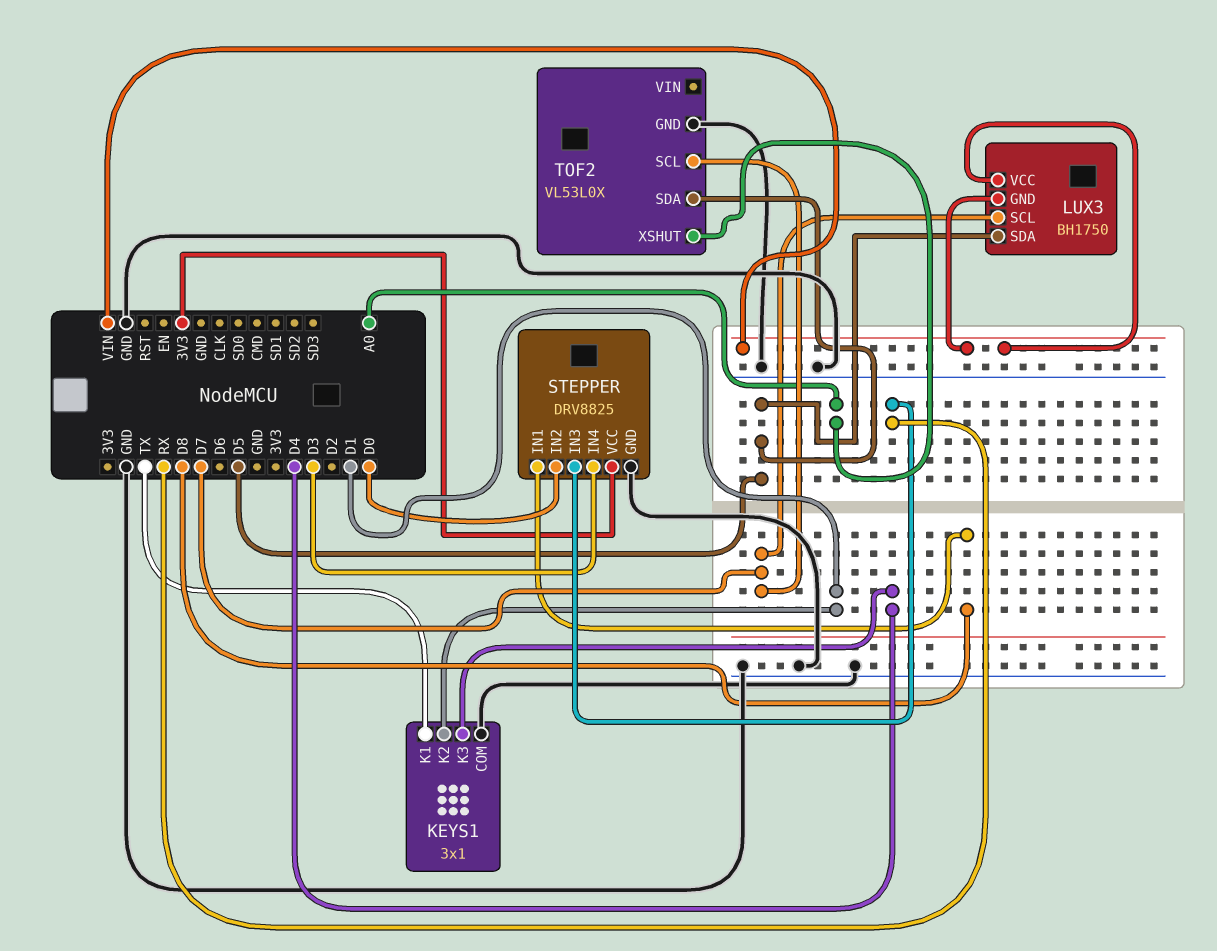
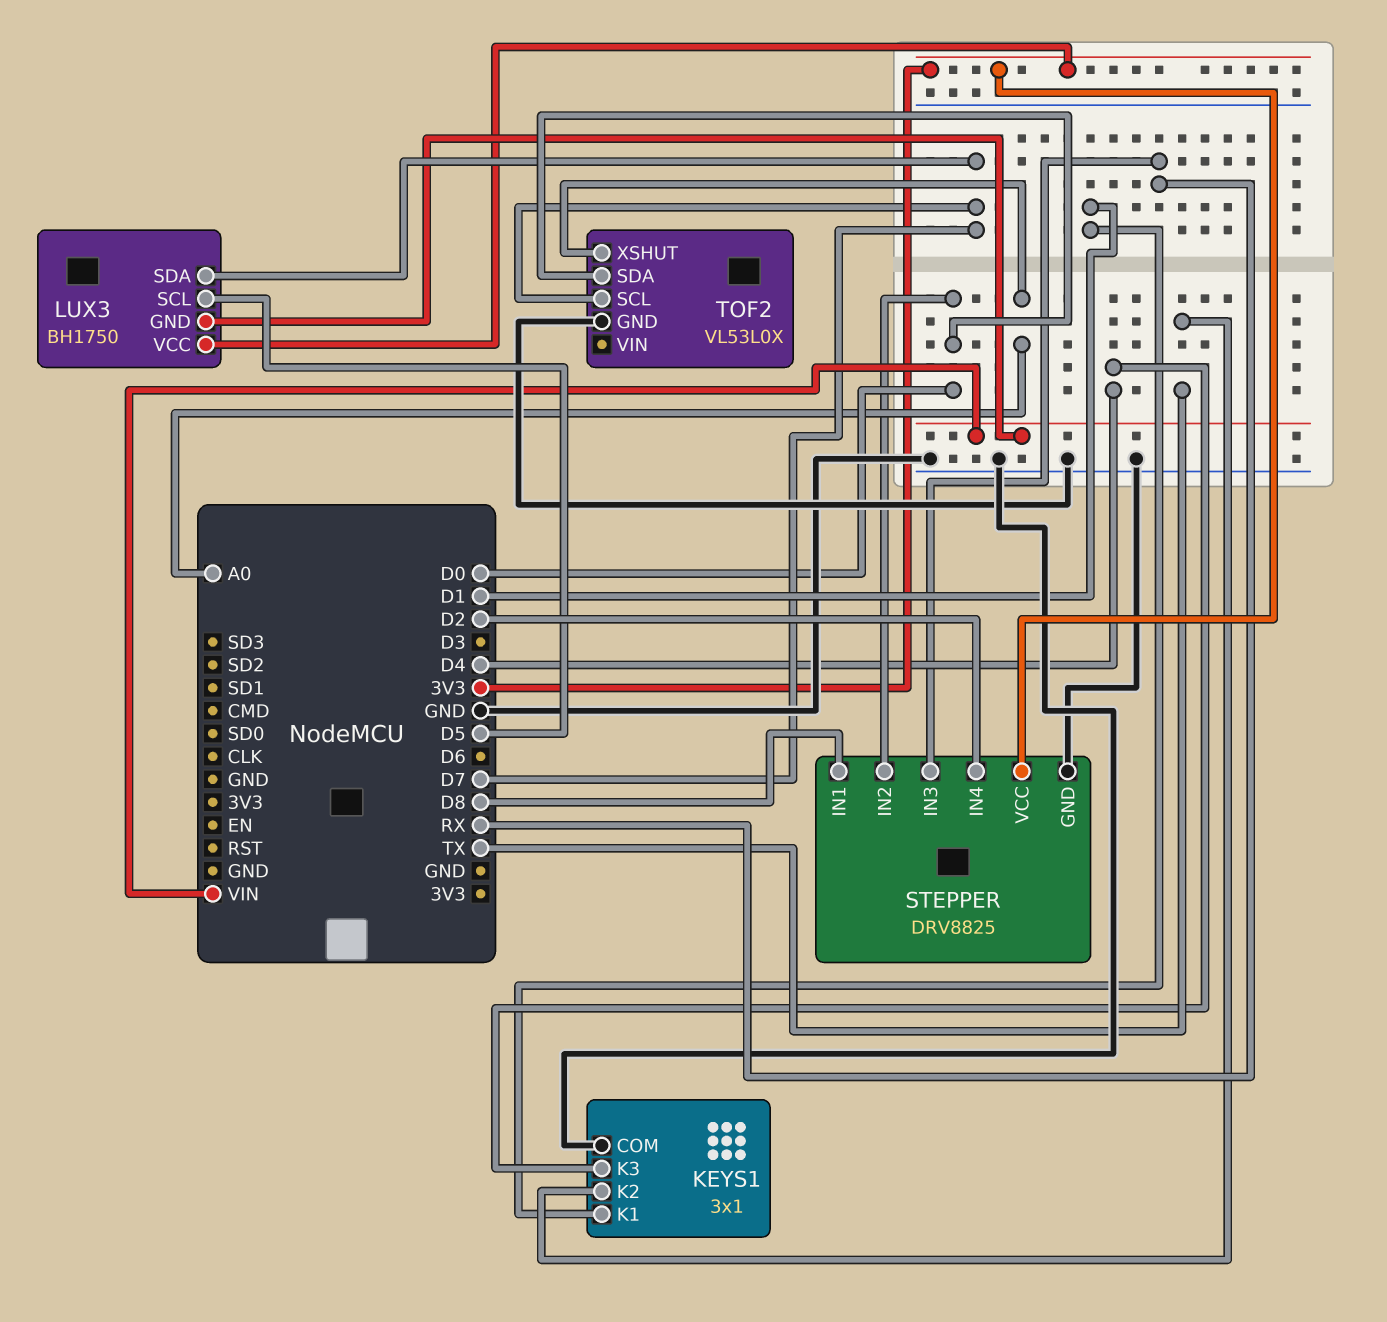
KEYS1 pin K1: TX -> D1
KEYS1 pin K2: D1 -> TX
LUX3 pin SCL: D7 -> D5
LUX3 pin SDA: D5 -> D7
LUX3 pin VCC: VIN -> 3V3
STEPPER pin IN4: D3 -> D2
TOF2 pin SDA: D5 -> D0

